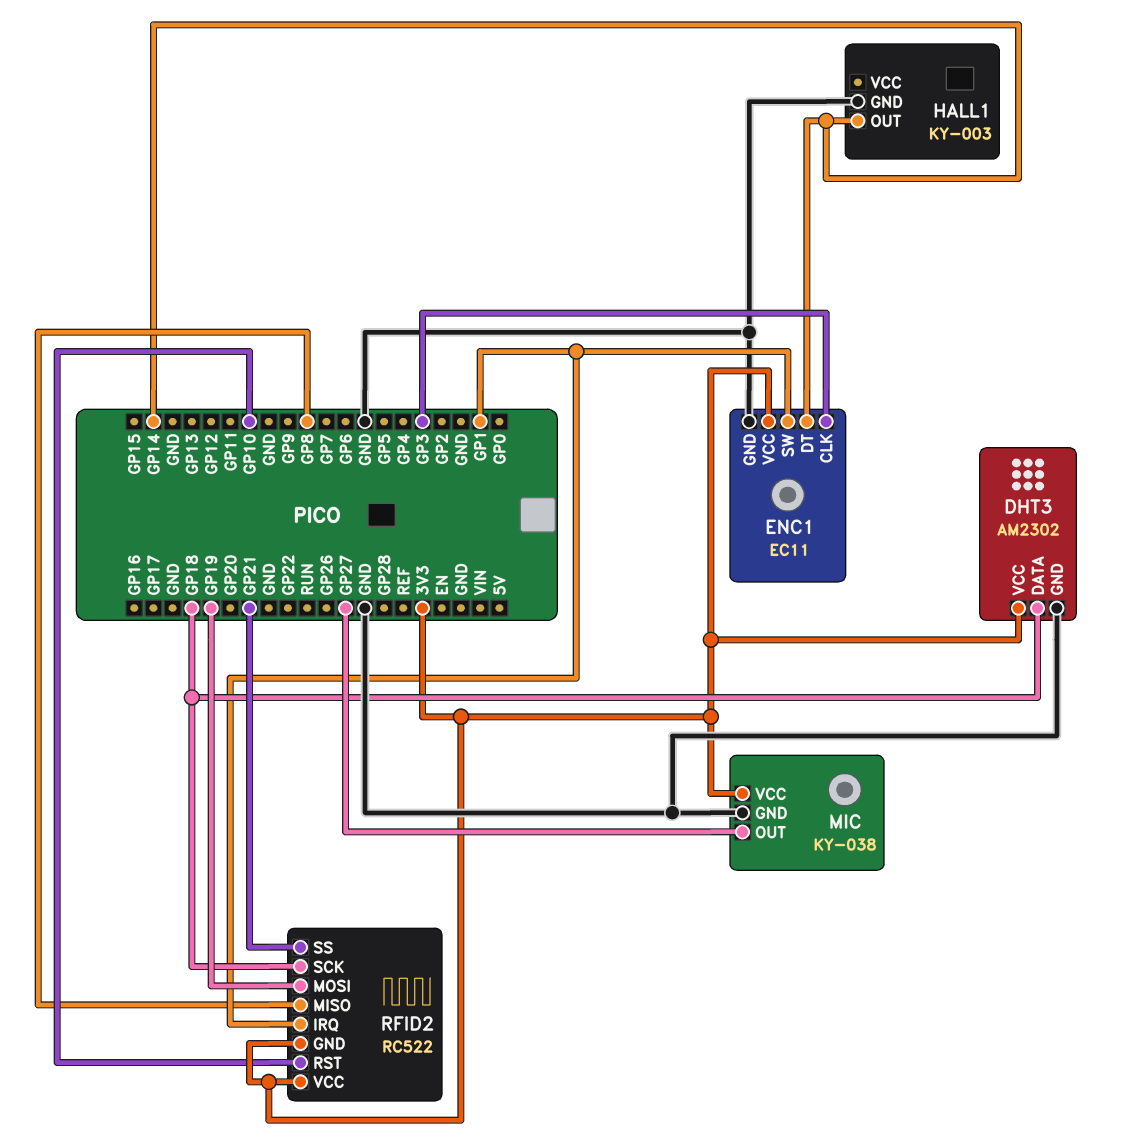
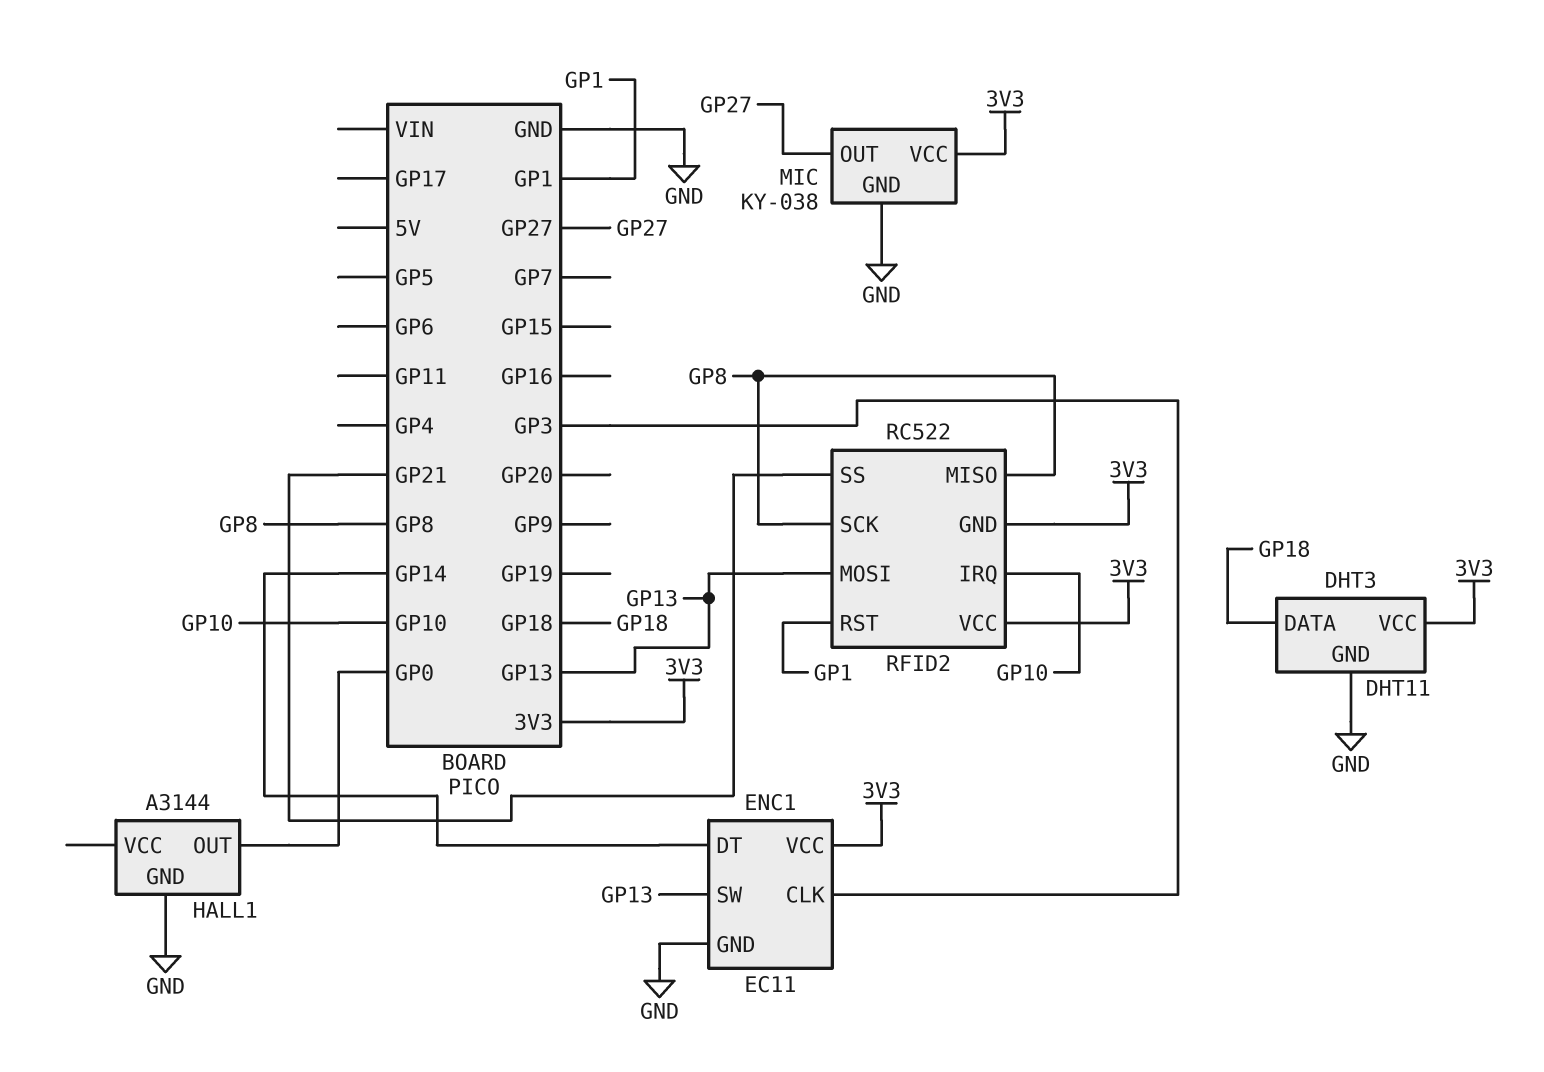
DHT3: AM2302 -> DHT11
ENC1 pin SW: GP1 -> GP13
HALL1: KY-003 -> A3144
HALL1 pin OUT: GP14 -> GP0
RFID2 pin IRQ: GP1 -> GP10
RFID2 pin MOSI: GP19 -> GP13
RFID2 pin RST: GP10 -> GP1
RFID2 pin SCK: GP18 -> GP8

